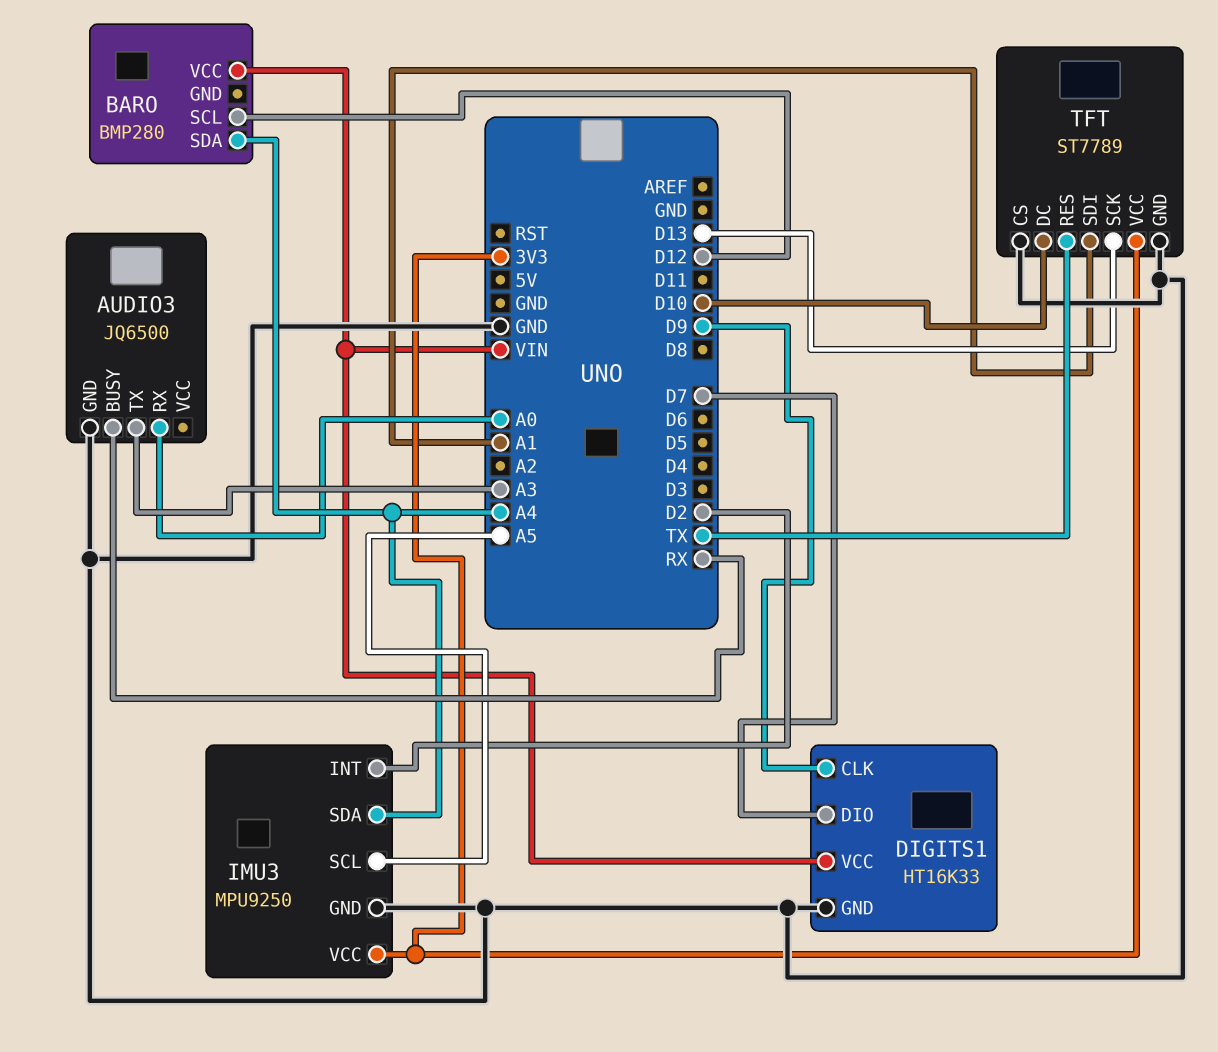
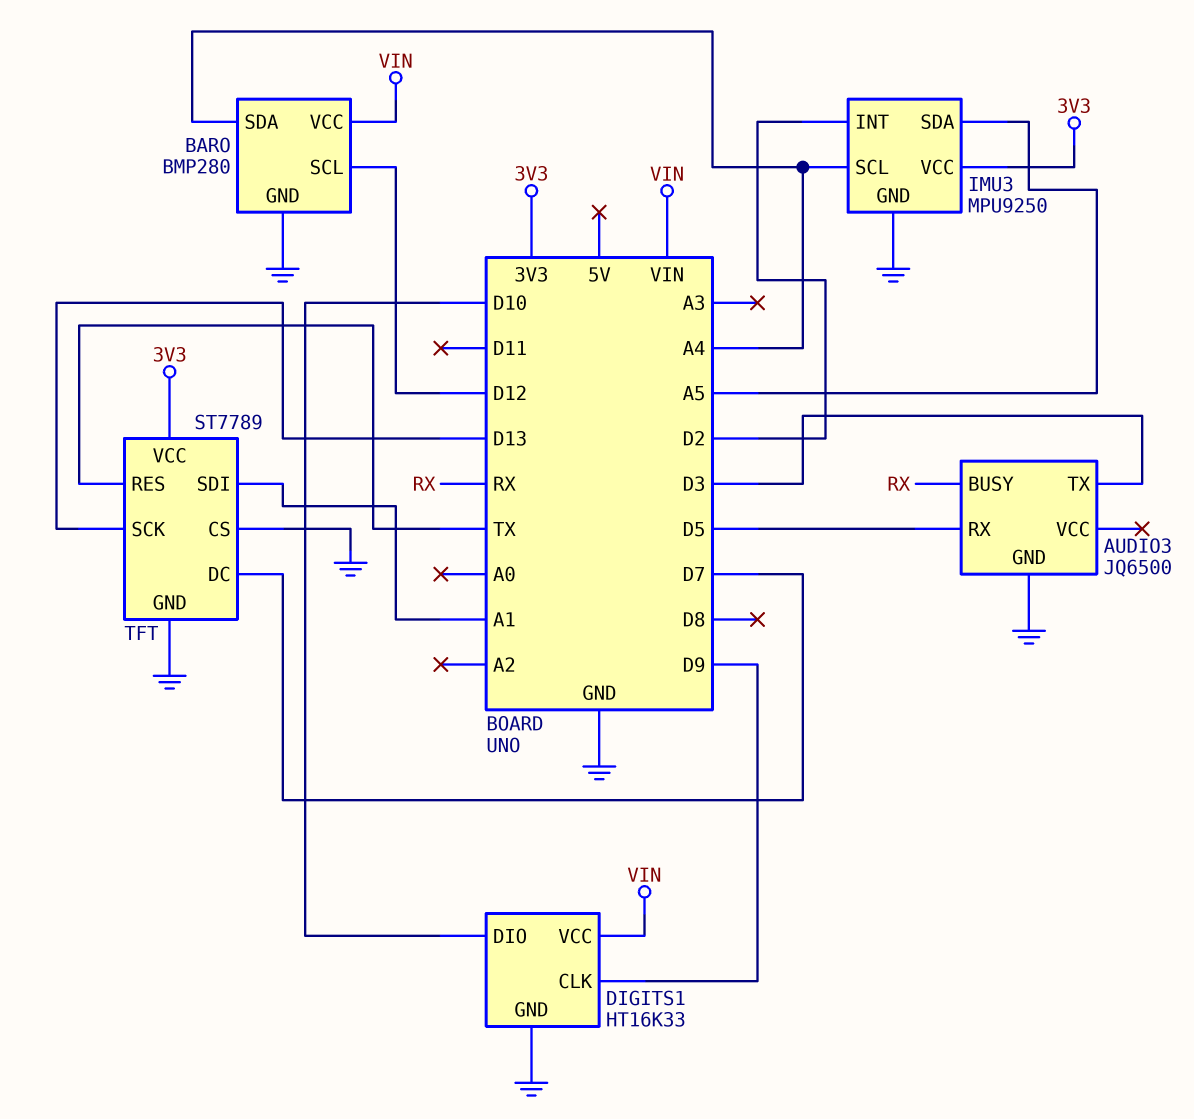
AUDIO3 pin RX: A0 -> D5
AUDIO3 pin TX: A3 -> D3
BARO pin GND: none -> GND
DIGITS1 pin DIO: D7 -> D10
IMU3 pin SCL: A5 -> A4
IMU3 pin SDA: A4 -> A5
TFT pin DC: D10 -> D7

